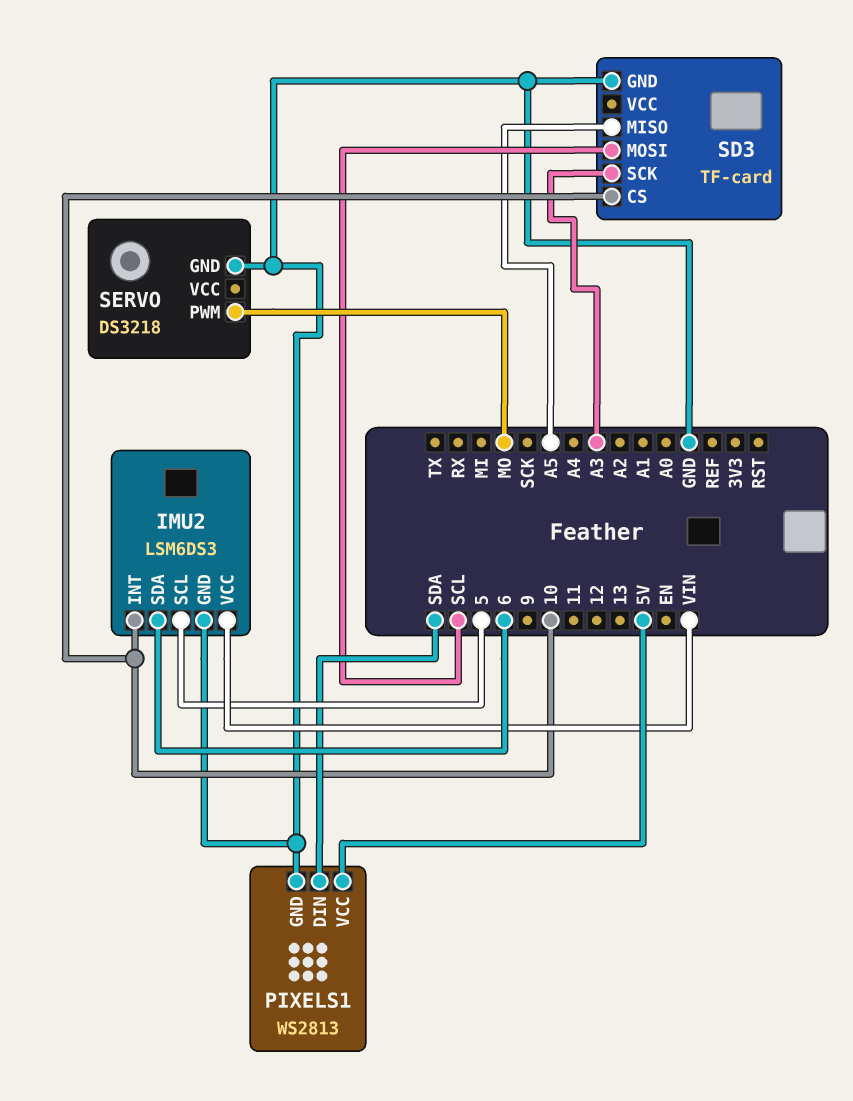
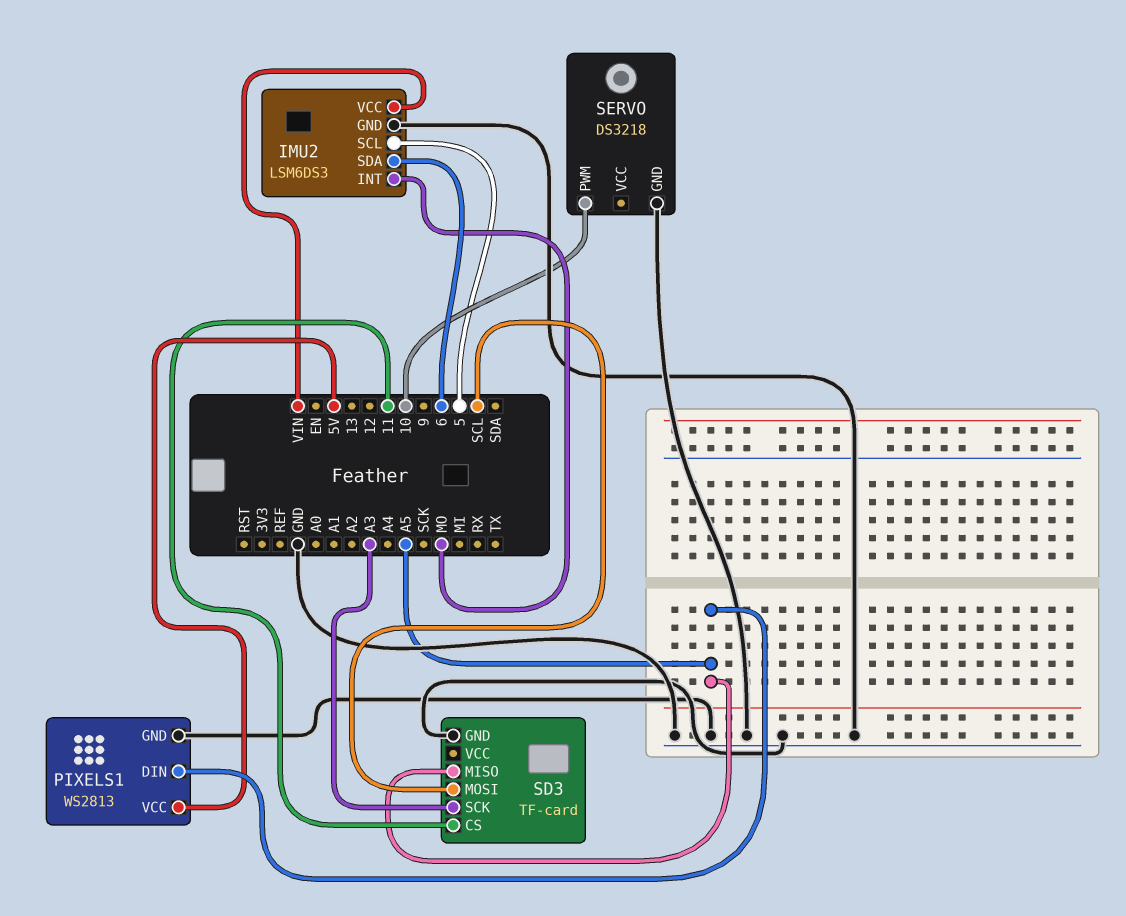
IMU2 pin INT: 10 -> MO
PIXELS1 pin DIN: SDA -> A5
SD3 pin CS: 10 -> 11
SERVO pin PWM: MO -> 10

